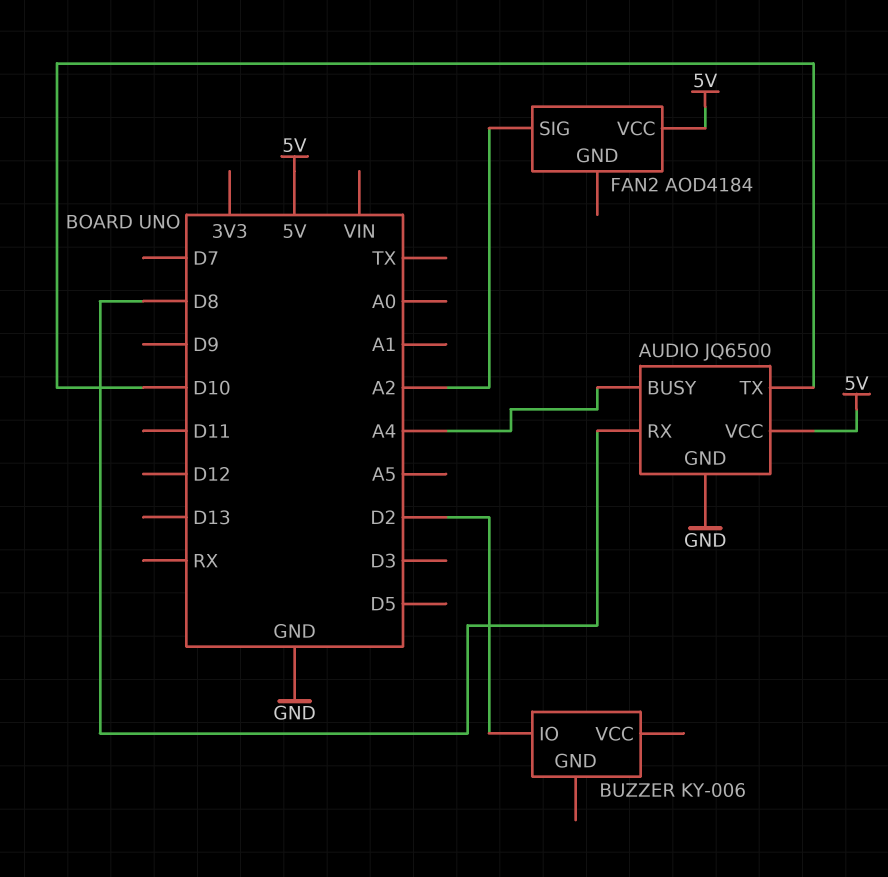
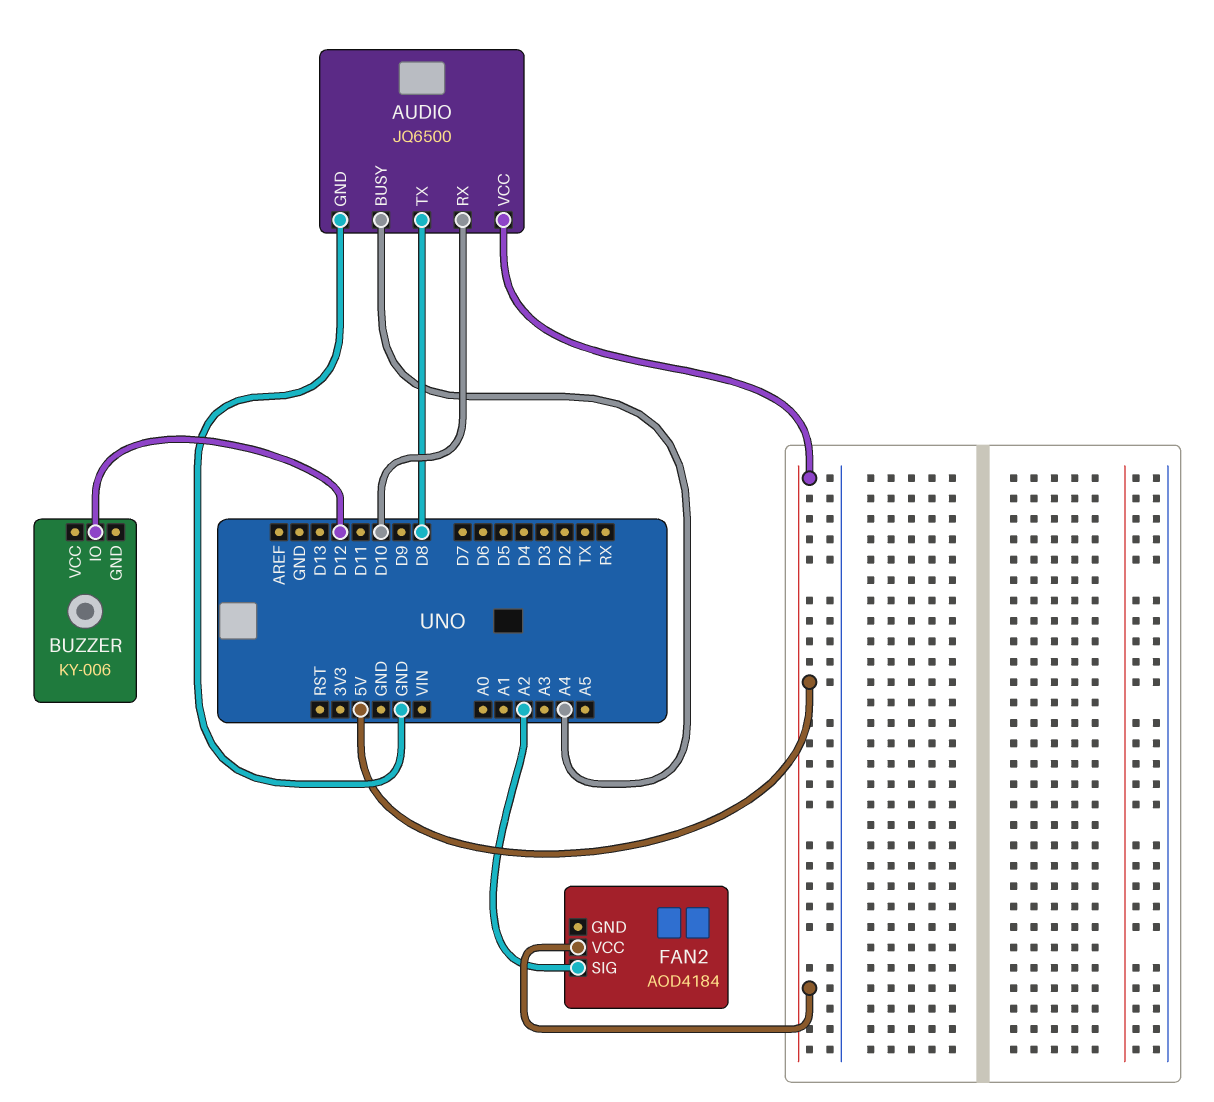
AUDIO pin RX: D8 -> D10
AUDIO pin TX: D10 -> D8
BUZZER pin IO: D2 -> D12

